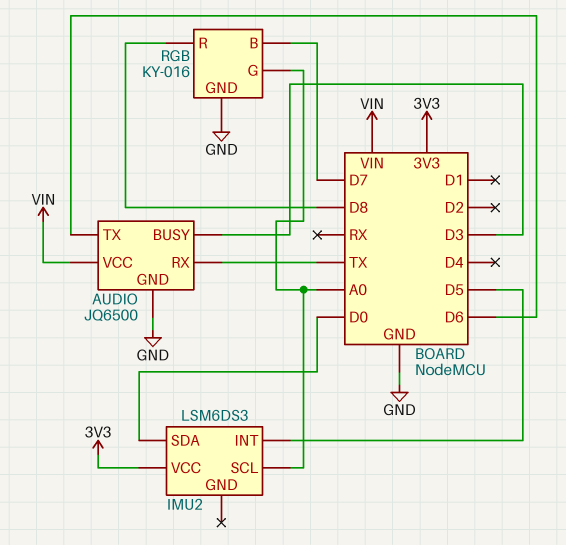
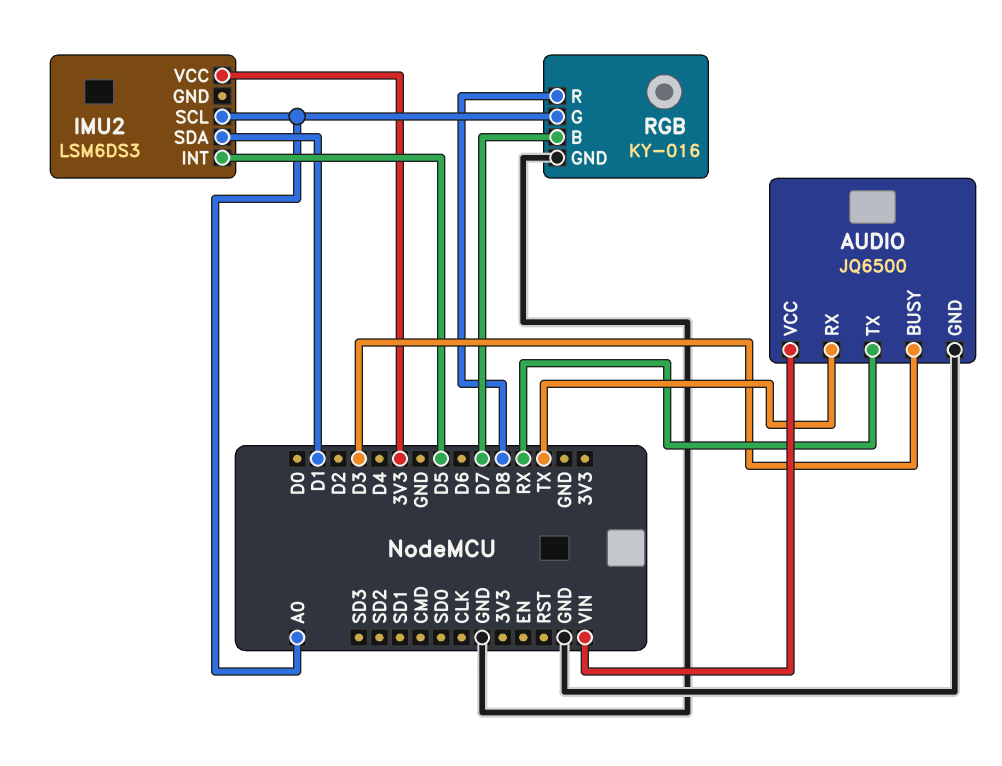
AUDIO pin TX: D6 -> RX
IMU2 pin SDA: D0 -> D1

